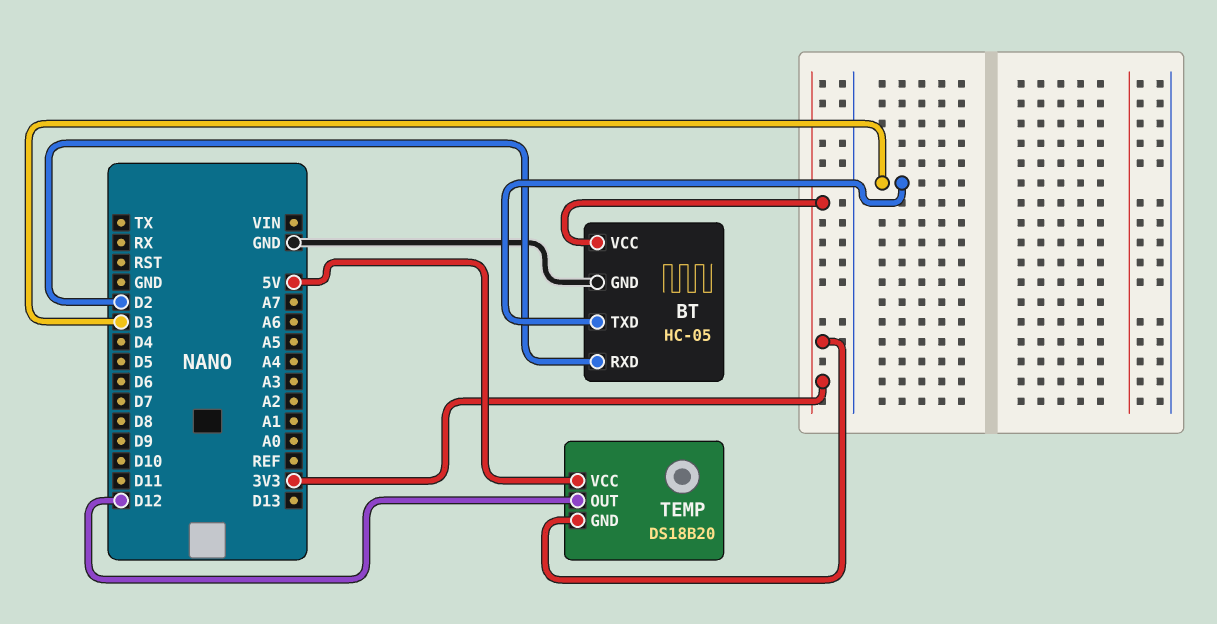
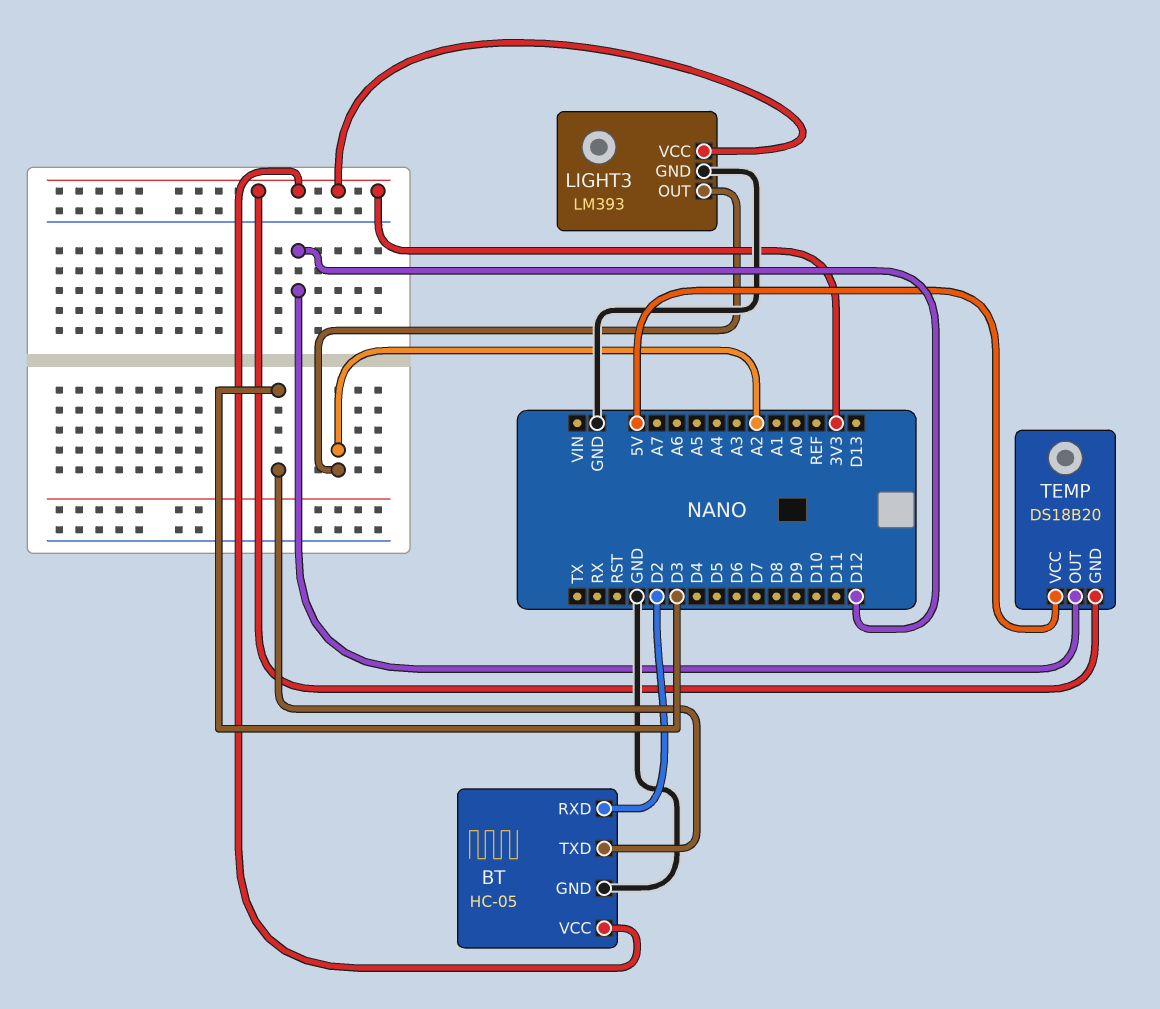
LIGHT3: none -> LM393
LIGHT3 pin GND: none -> GND
LIGHT3 pin OUT: none -> A2
LIGHT3 pin VCC: none -> 3V3

